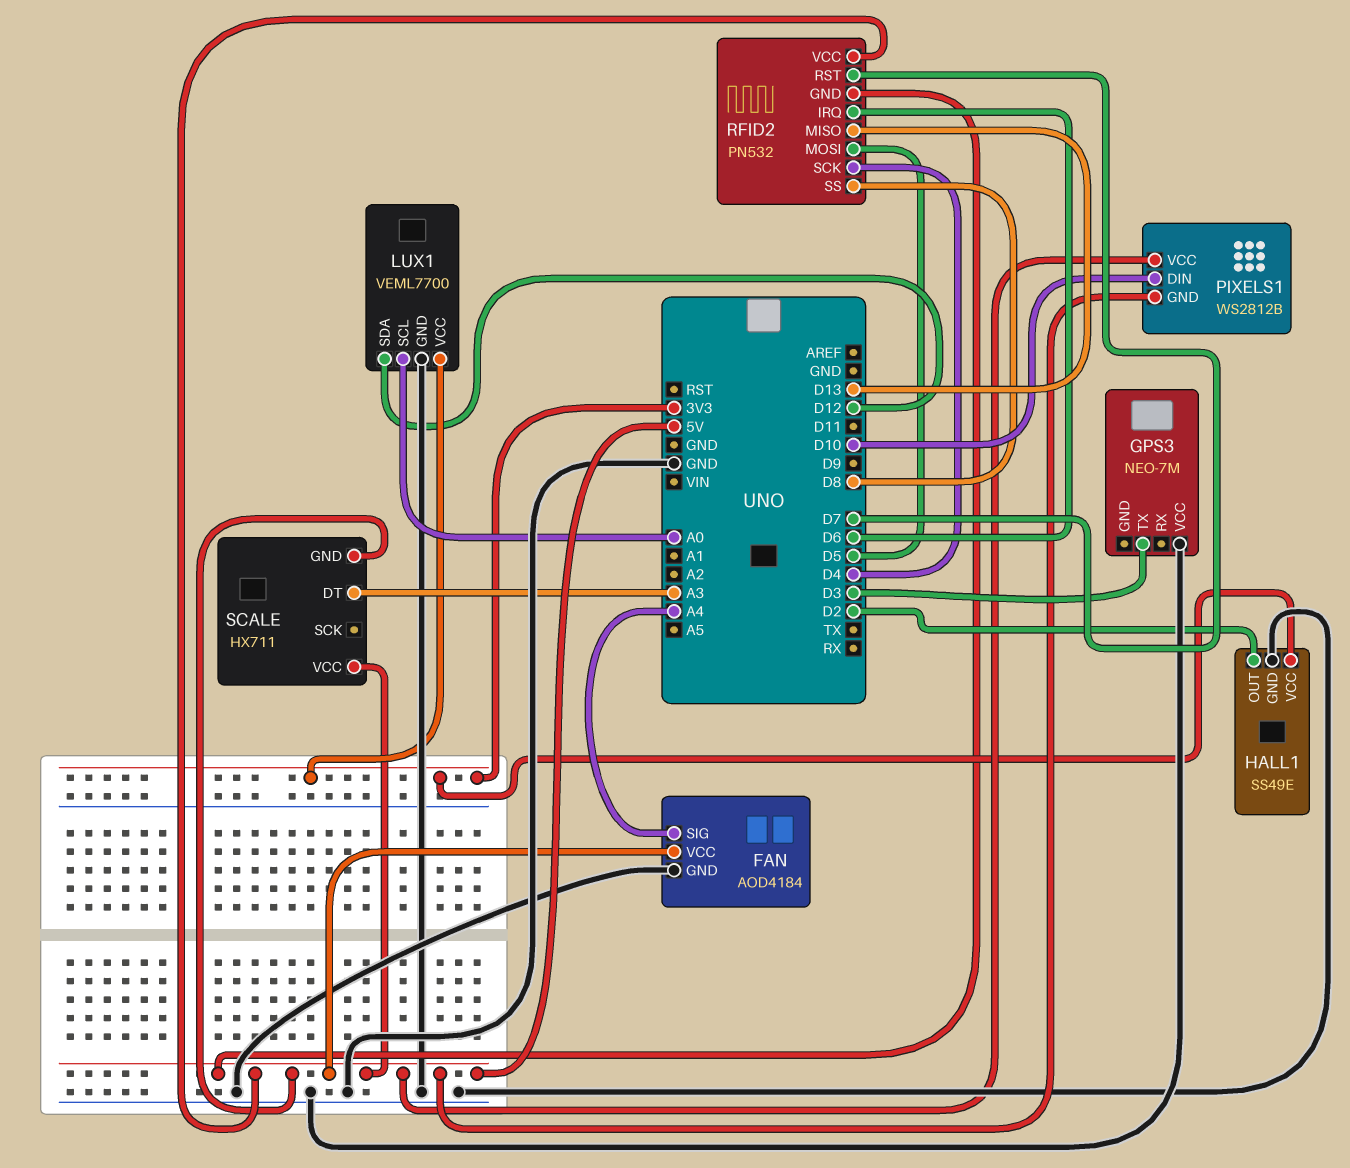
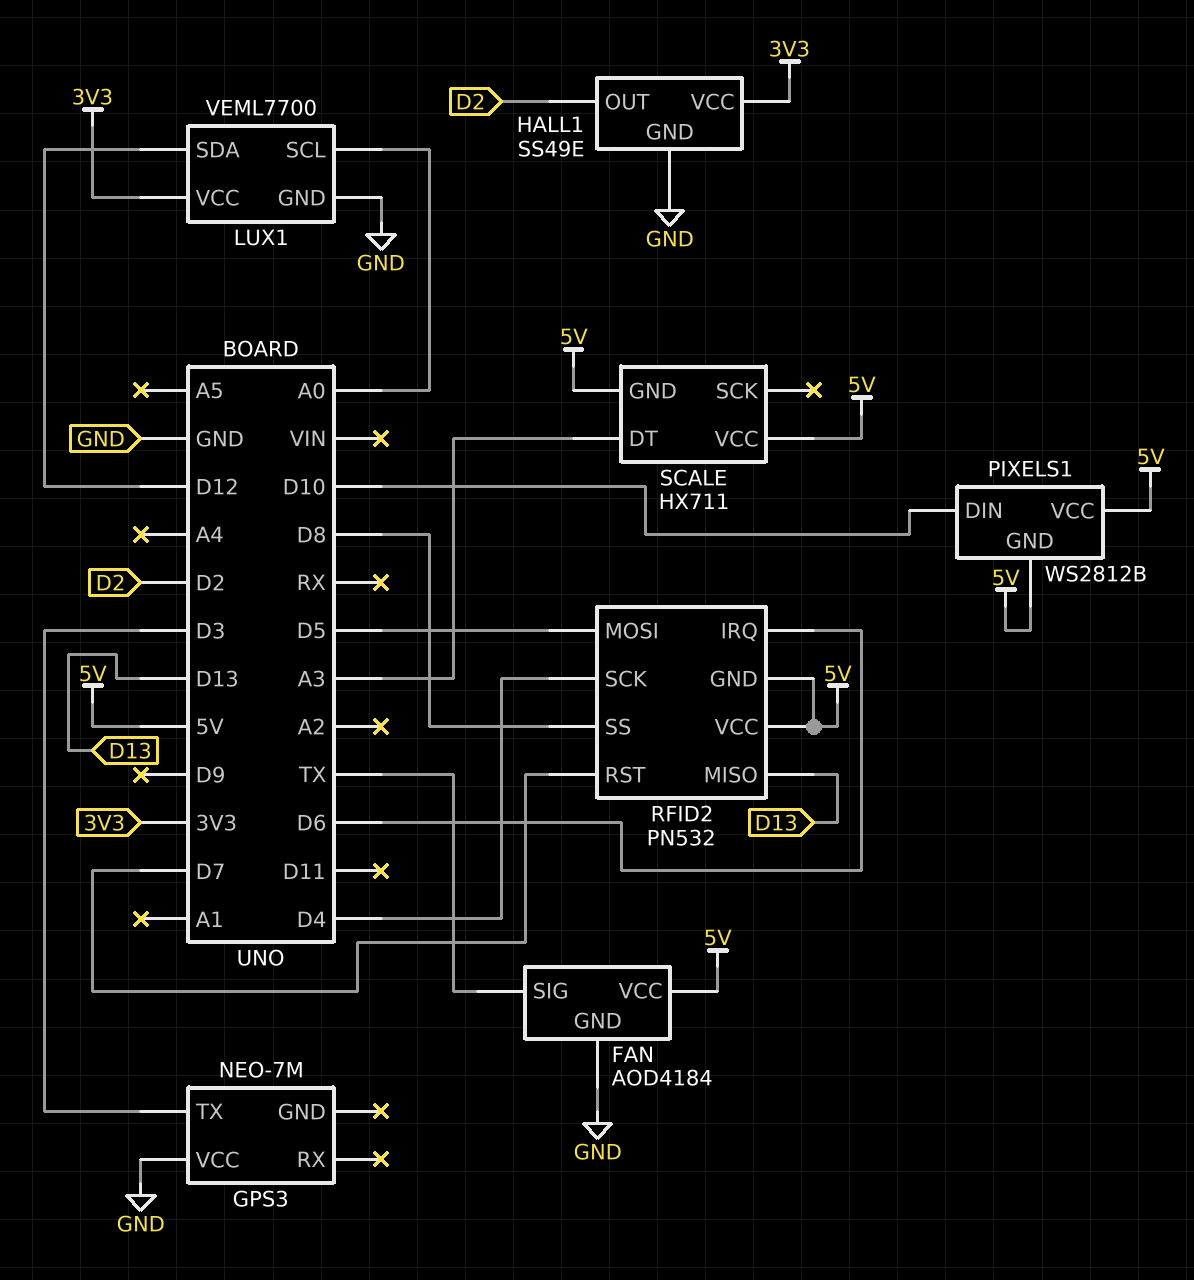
FAN pin SIG: A4 -> TX

